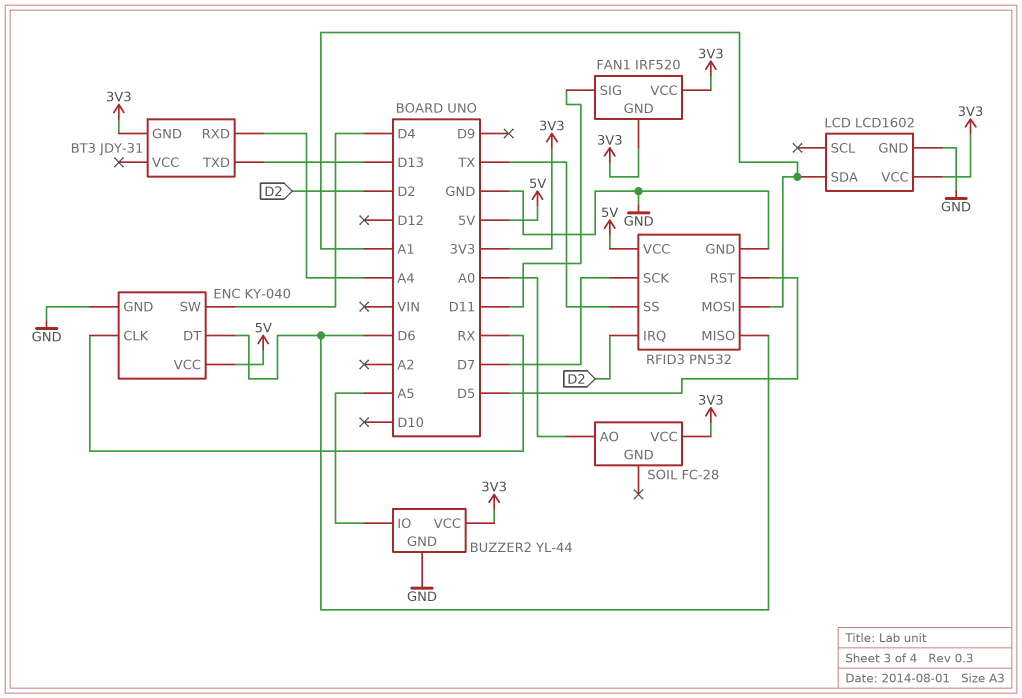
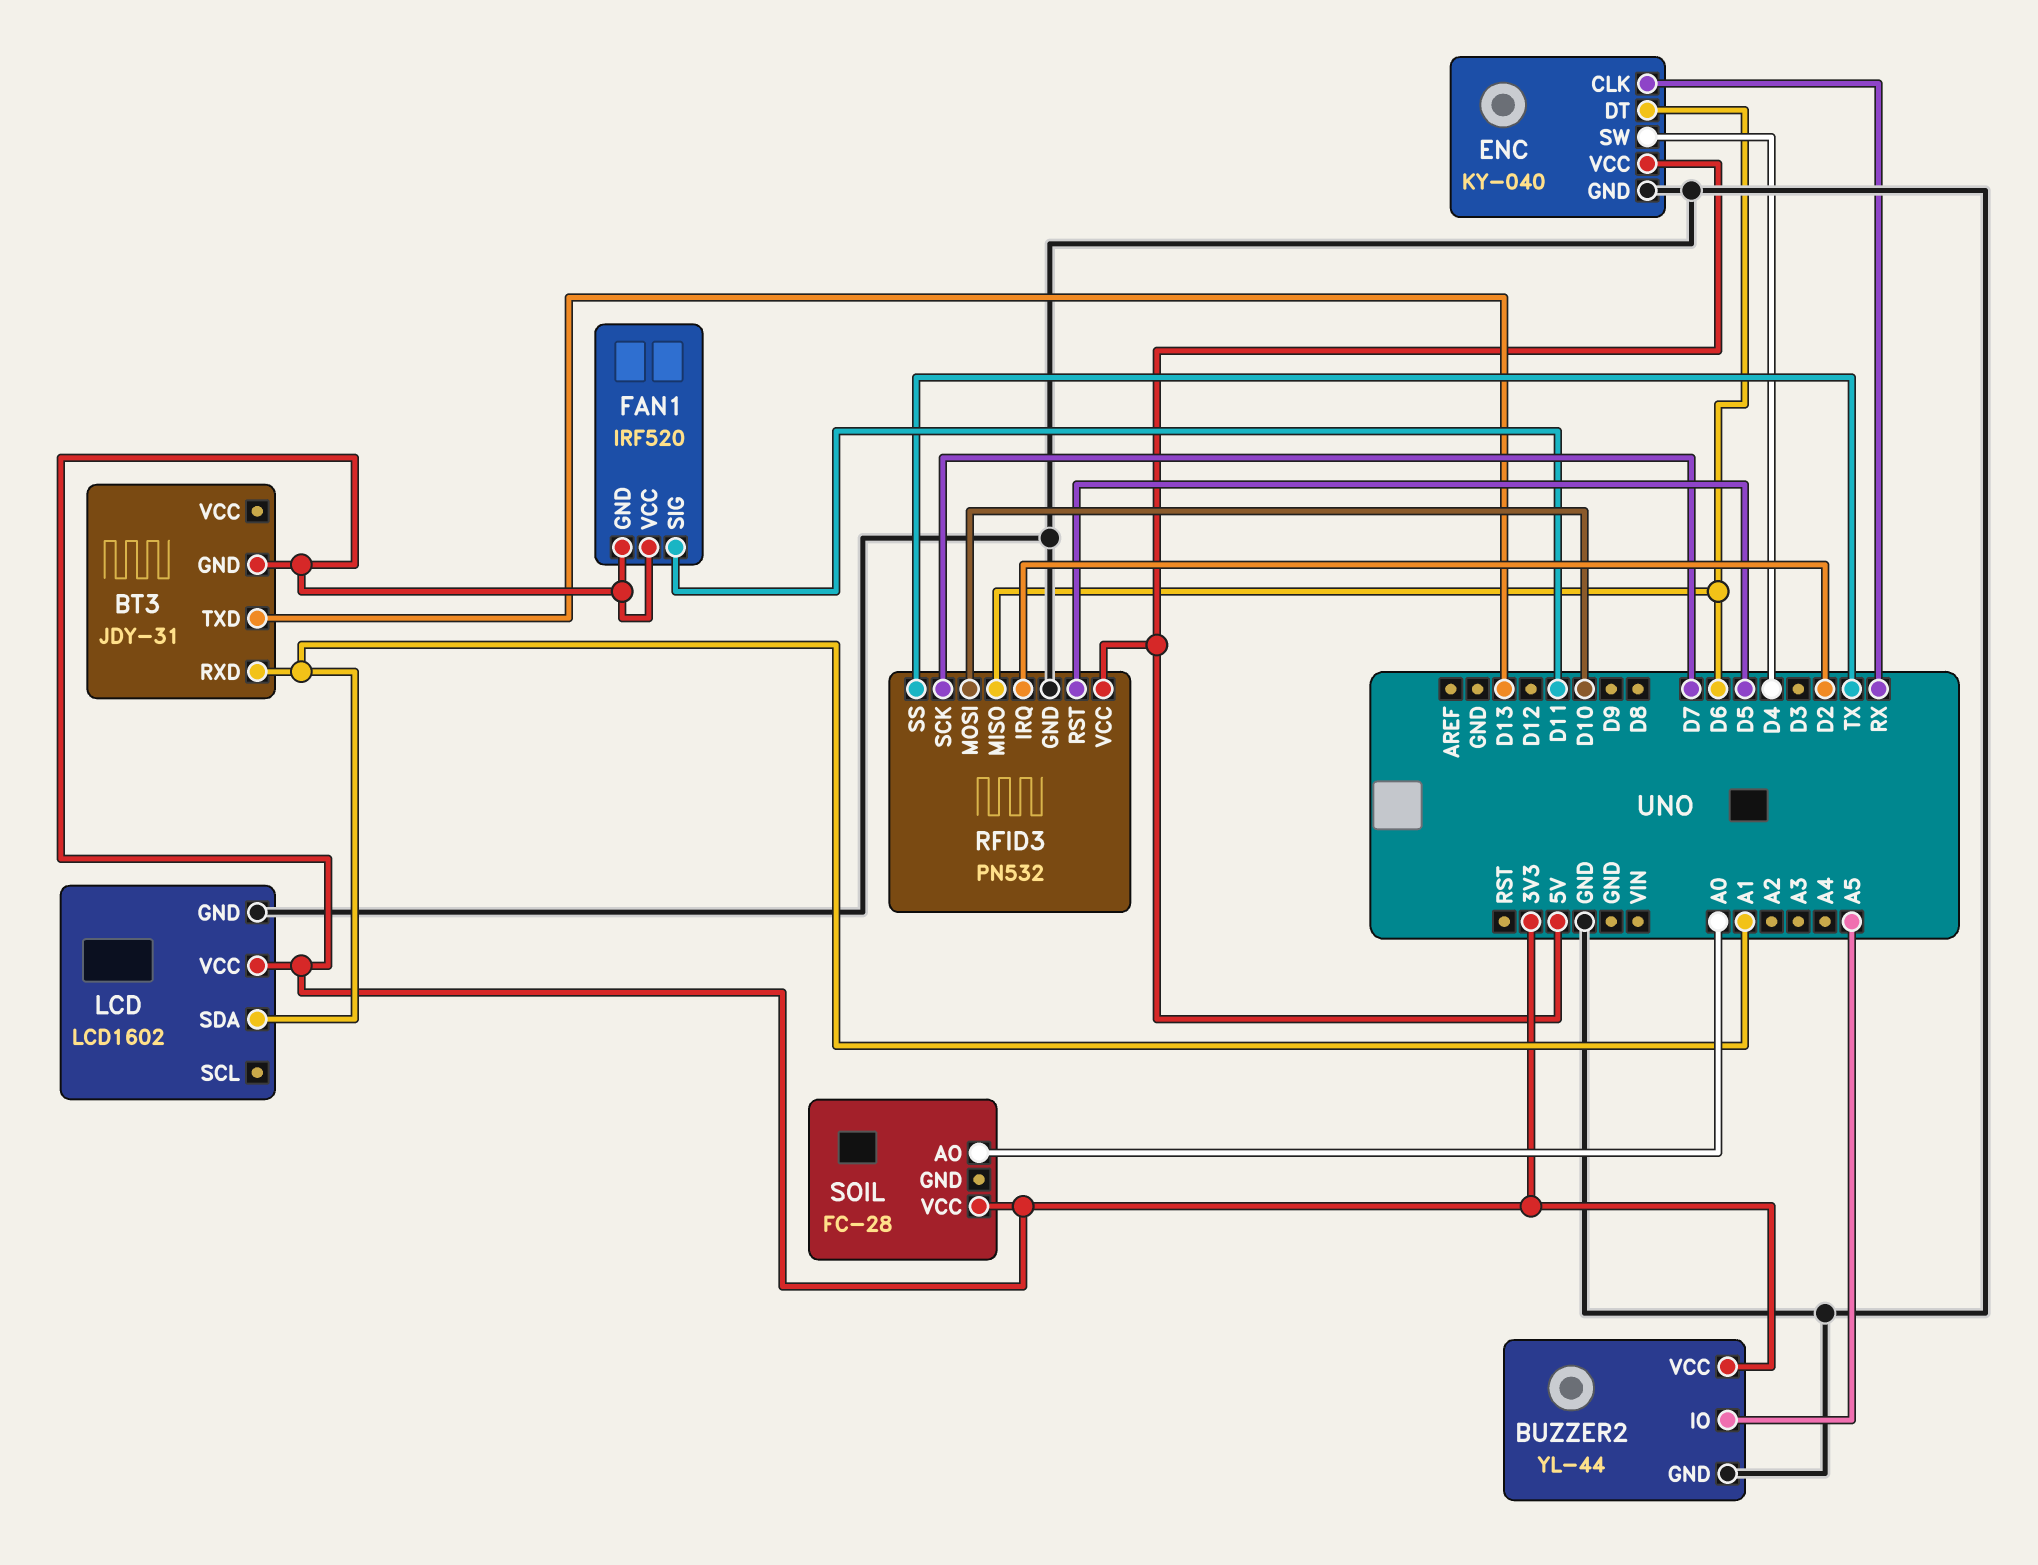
BT3 pin RXD: A4 -> A1
RFID3 pin MOSI: A1 -> D10

